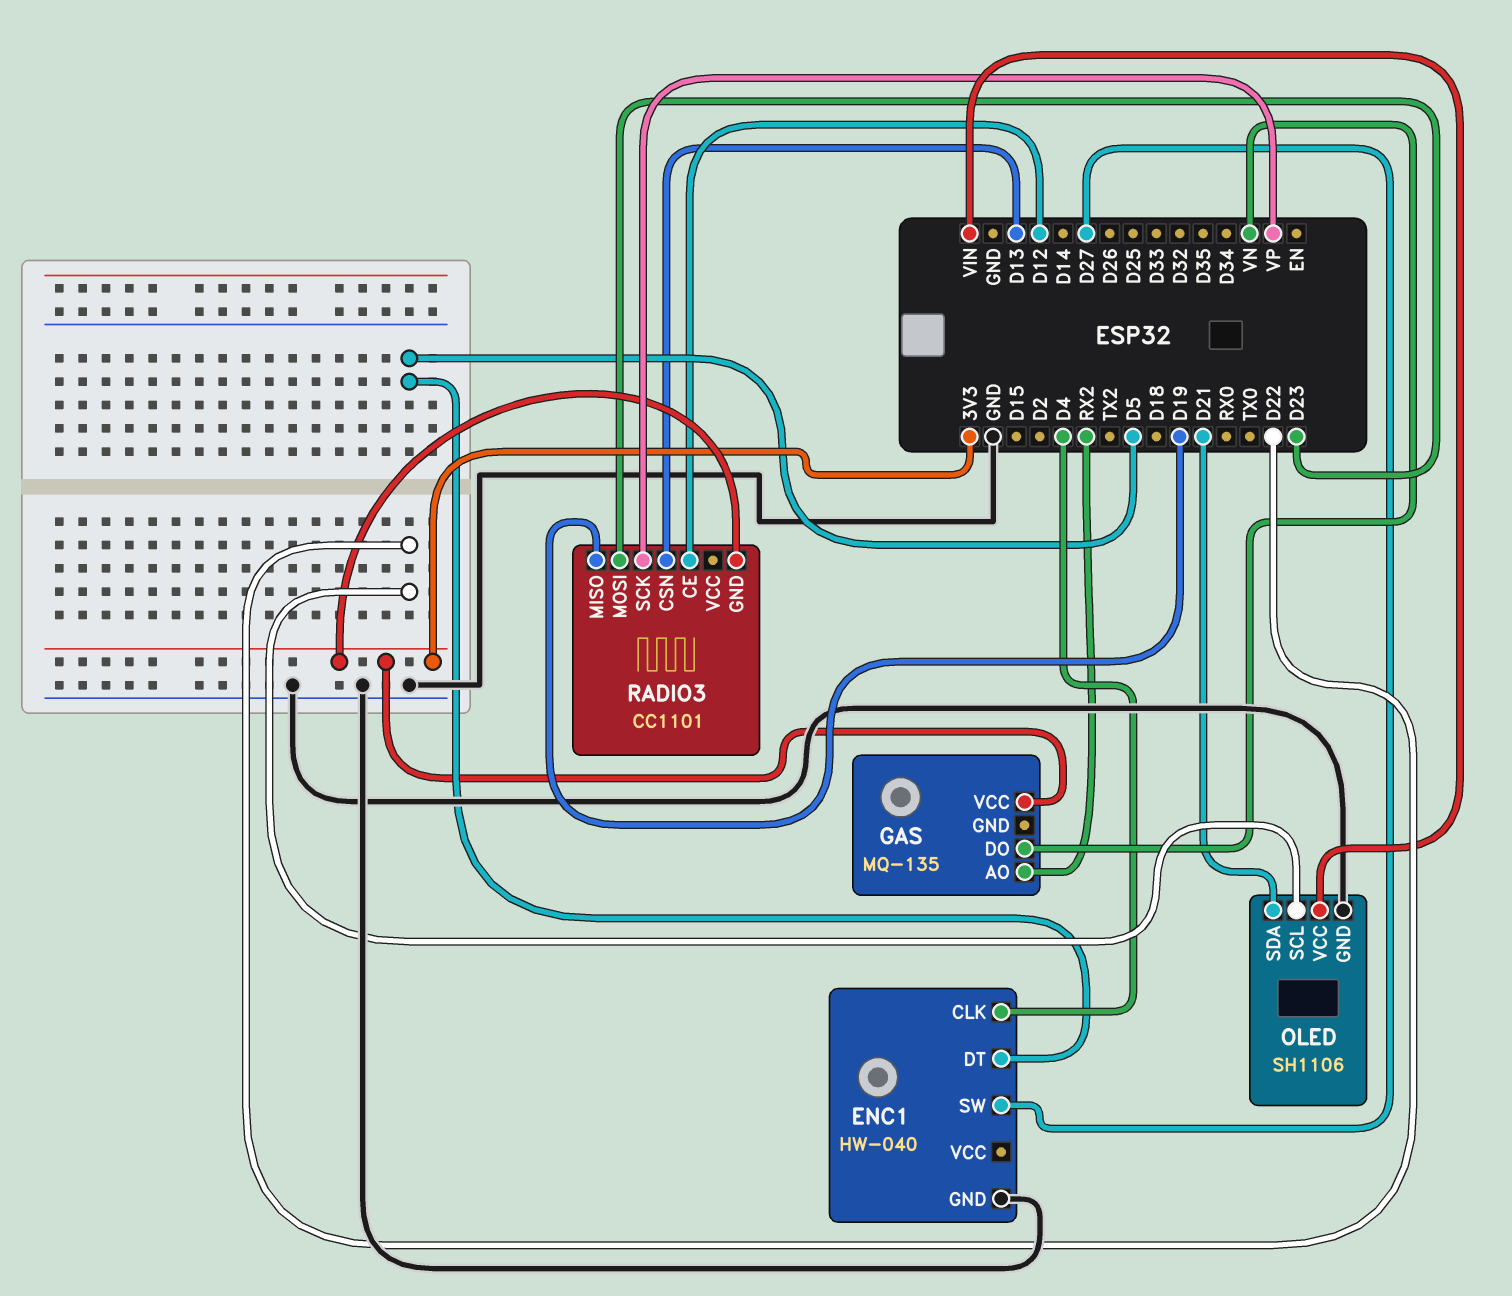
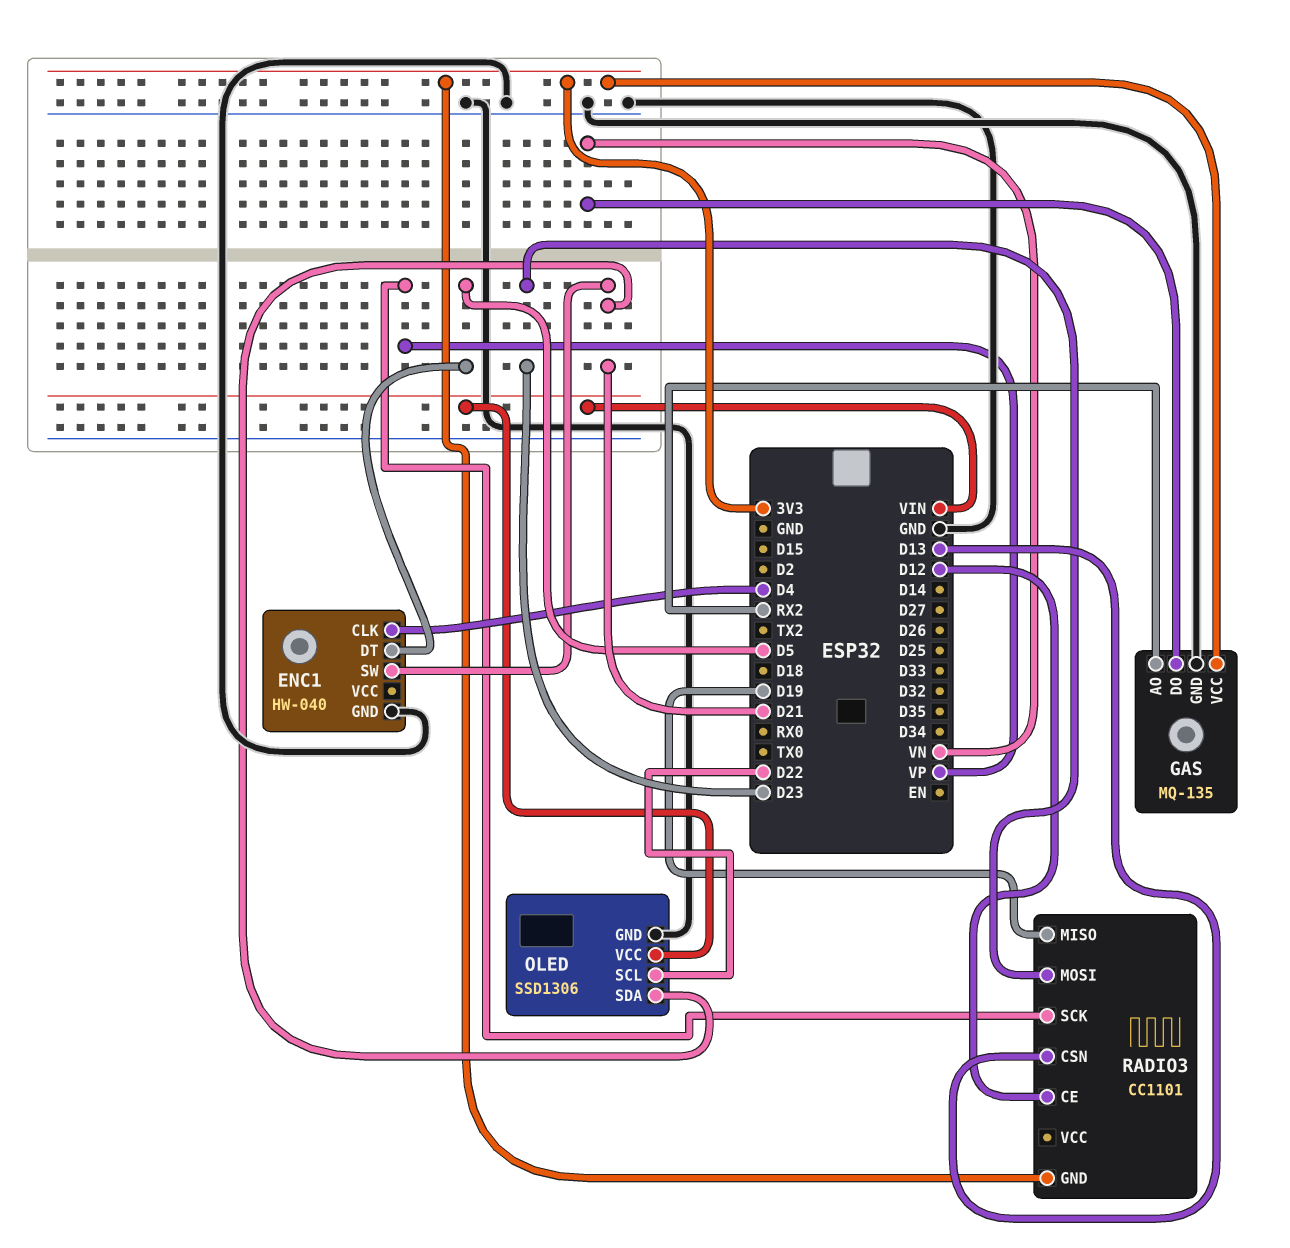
ENC1 pin SW: D27 -> D21
GAS pin GND: none -> GND
OLED: SH1106 -> SSD1306

